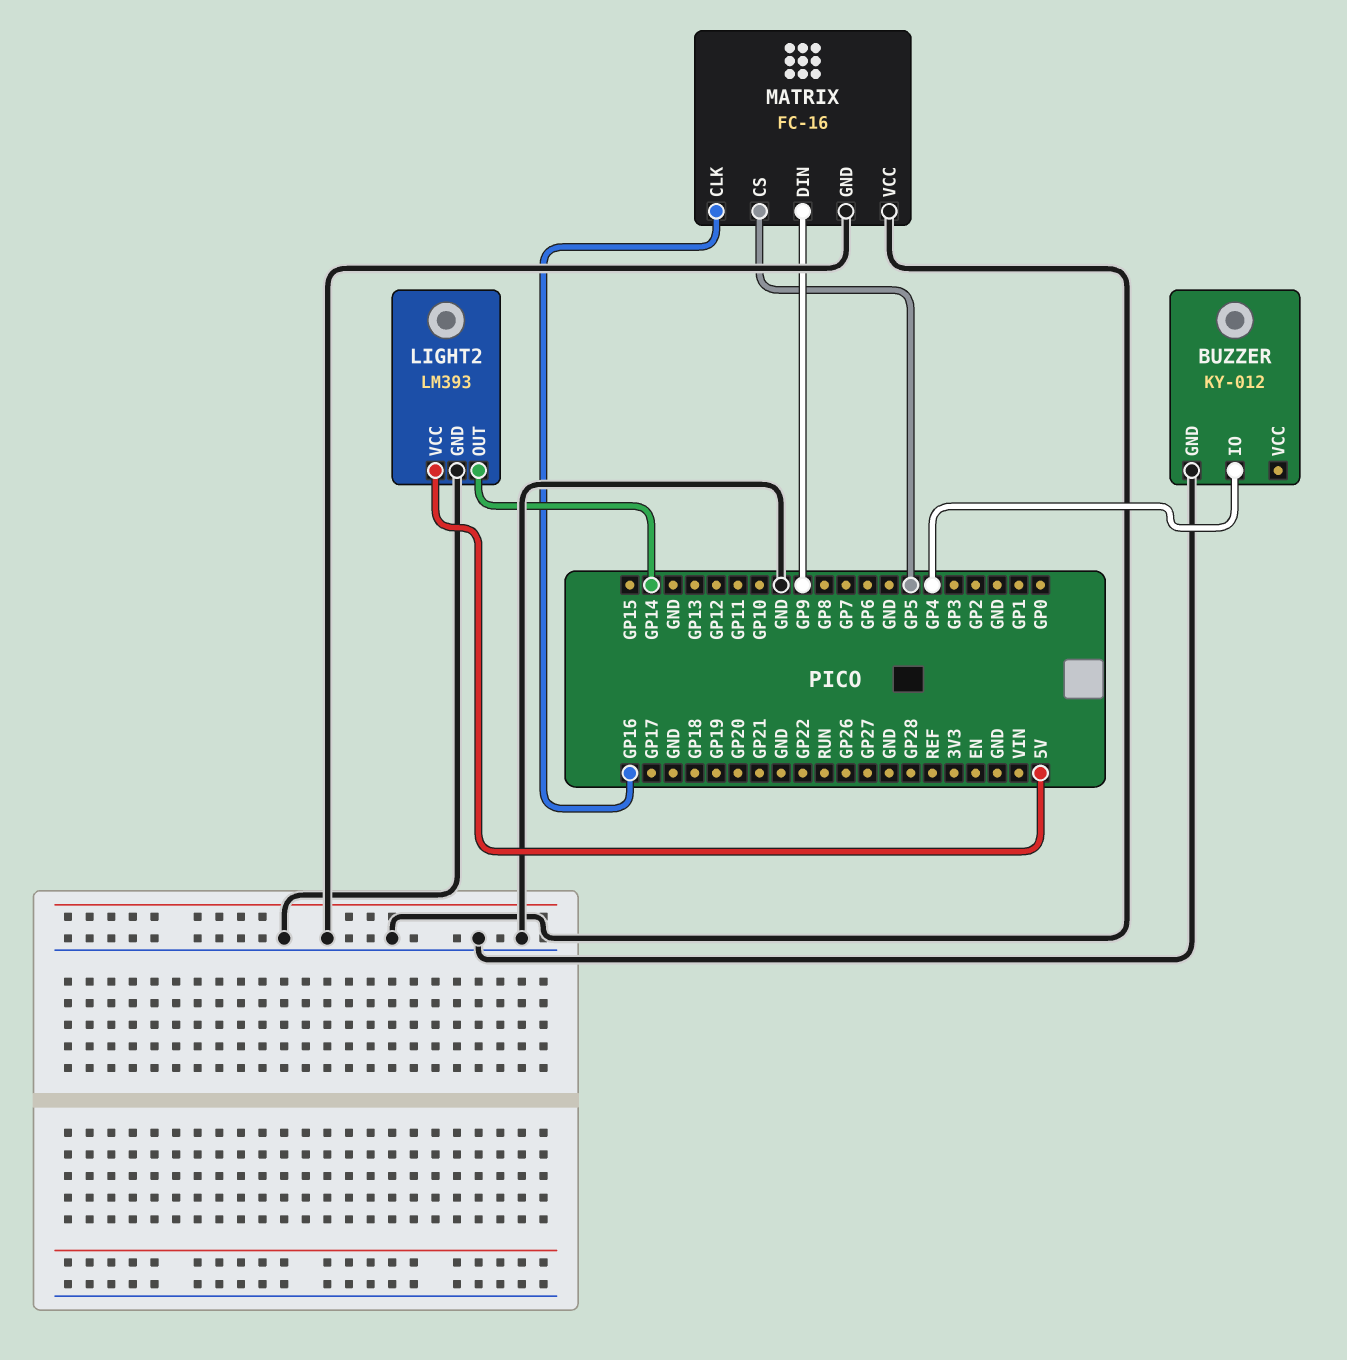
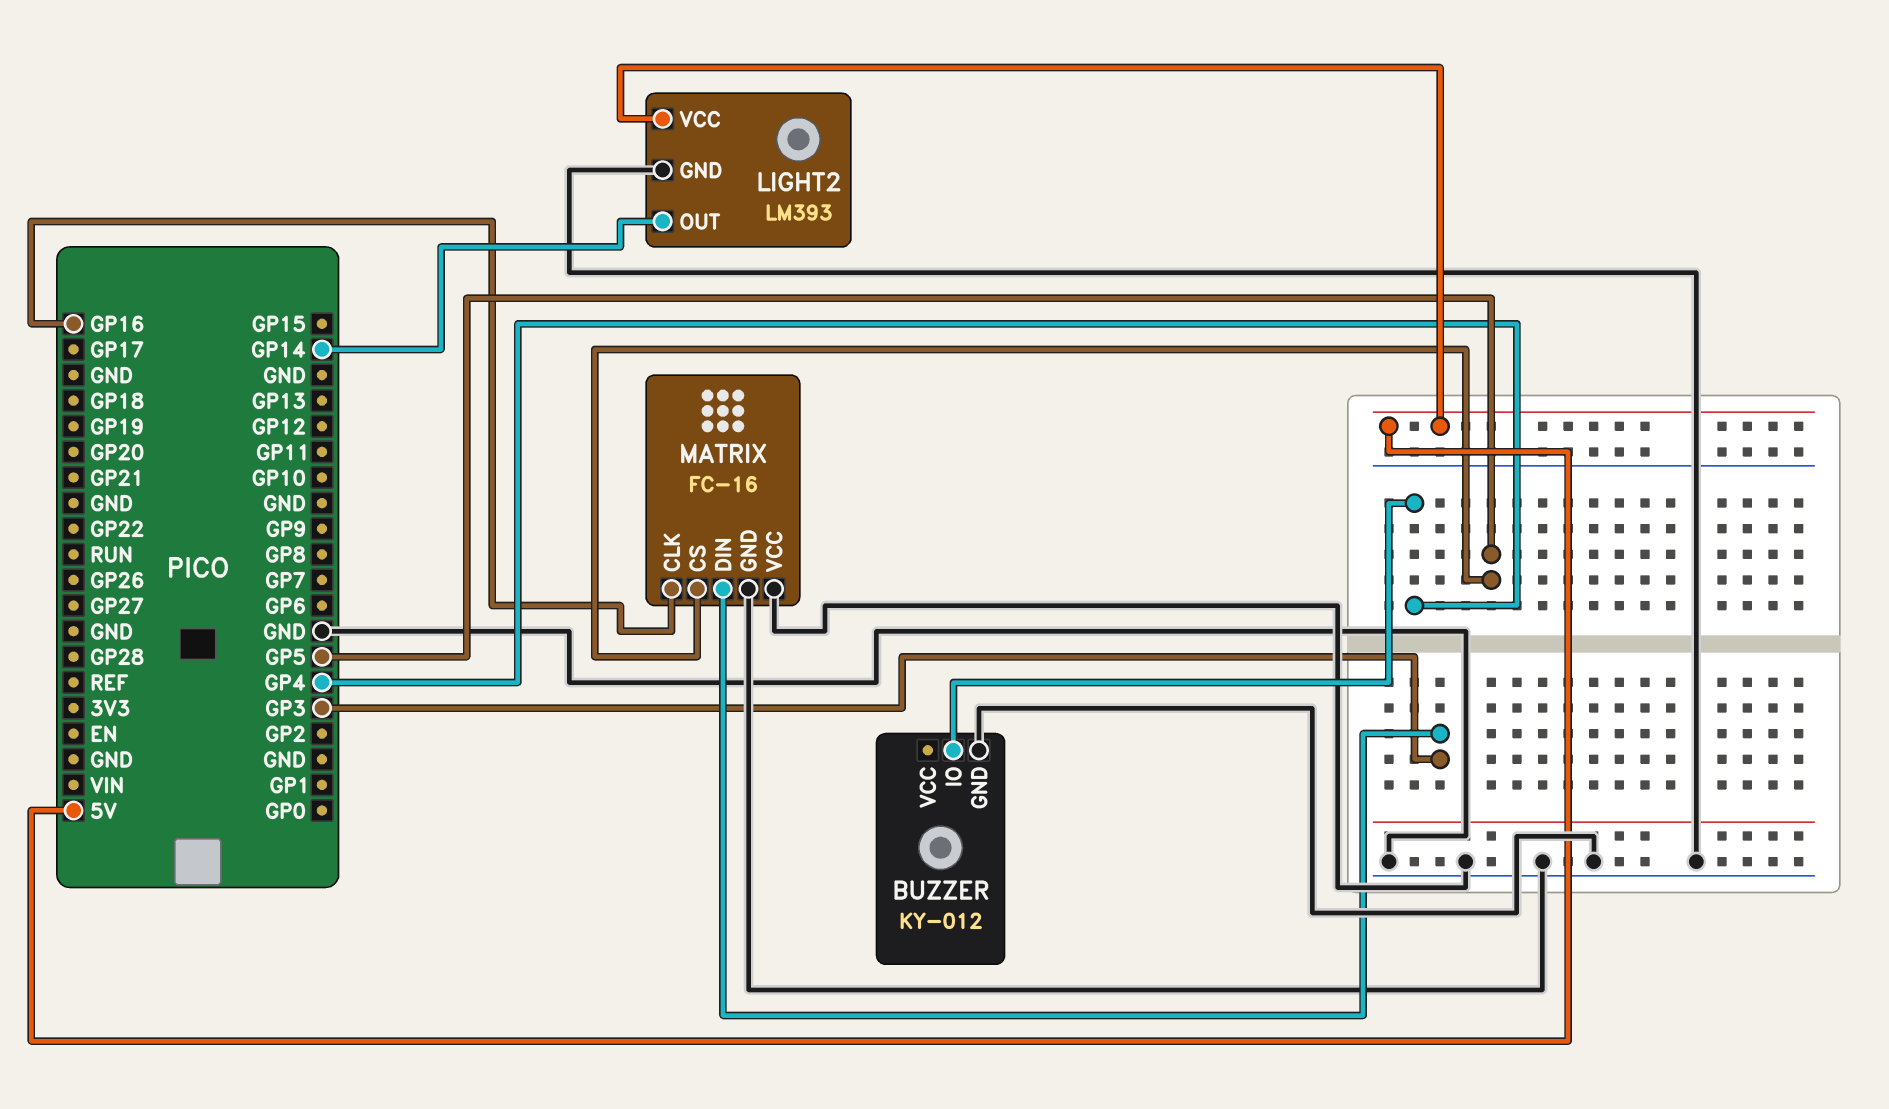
MATRIX pin DIN: GP9 -> GP3

